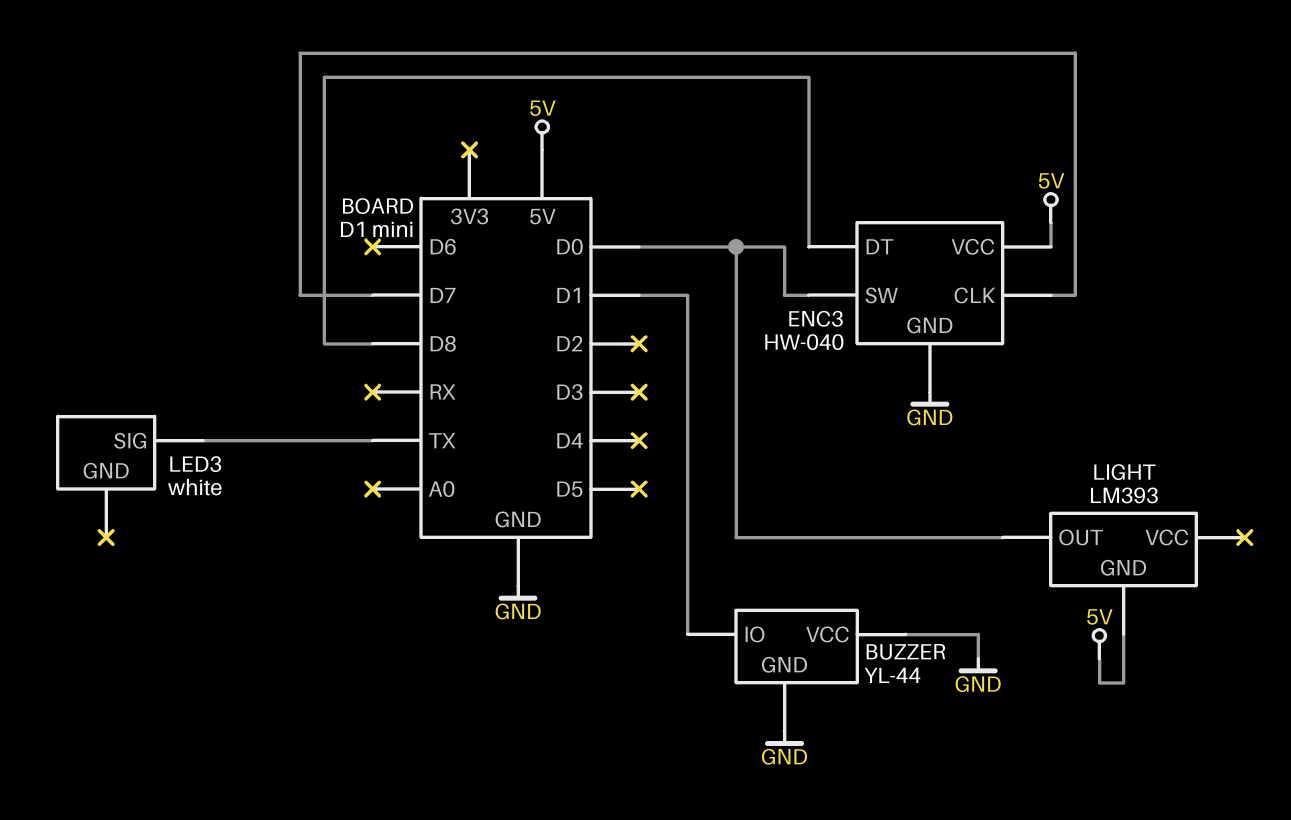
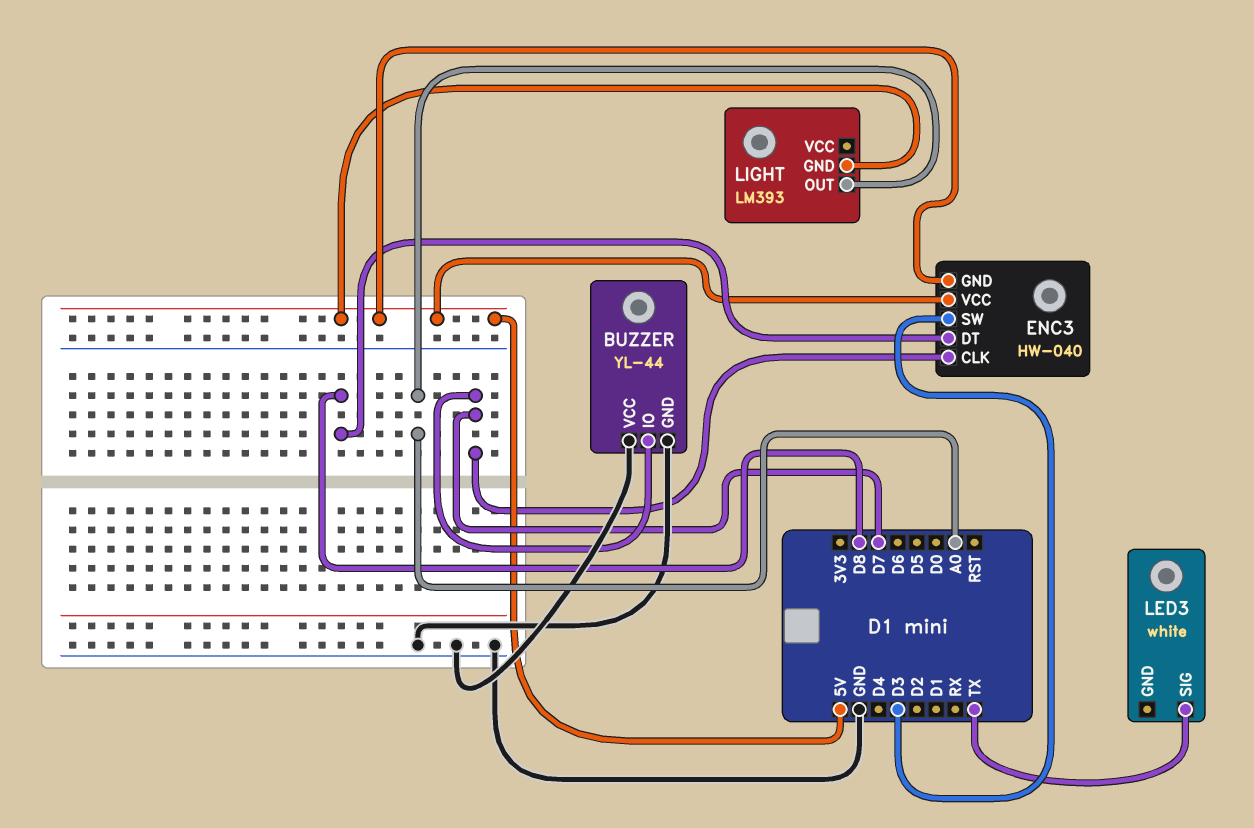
BUZZER pin IO: D1 -> D7
ENC3 pin GND: GND -> 5V
ENC3 pin SW: D0 -> D3
LIGHT pin OUT: D0 -> A0

